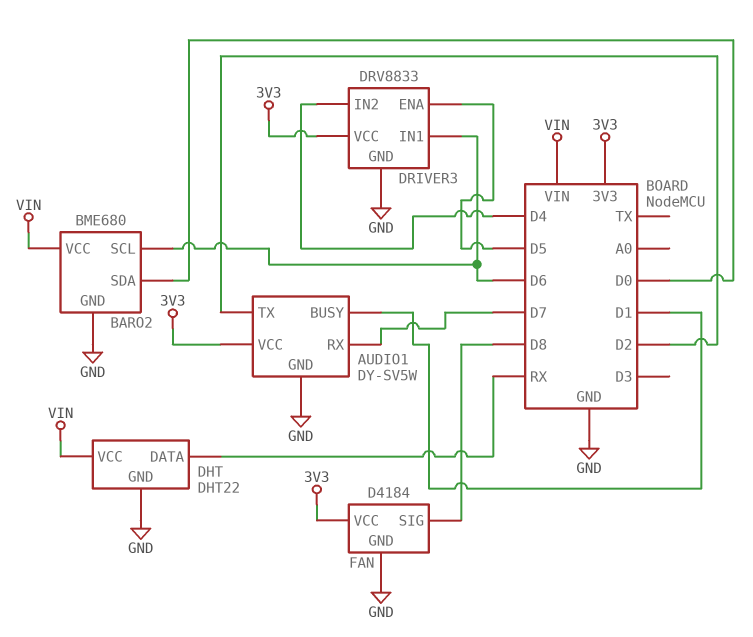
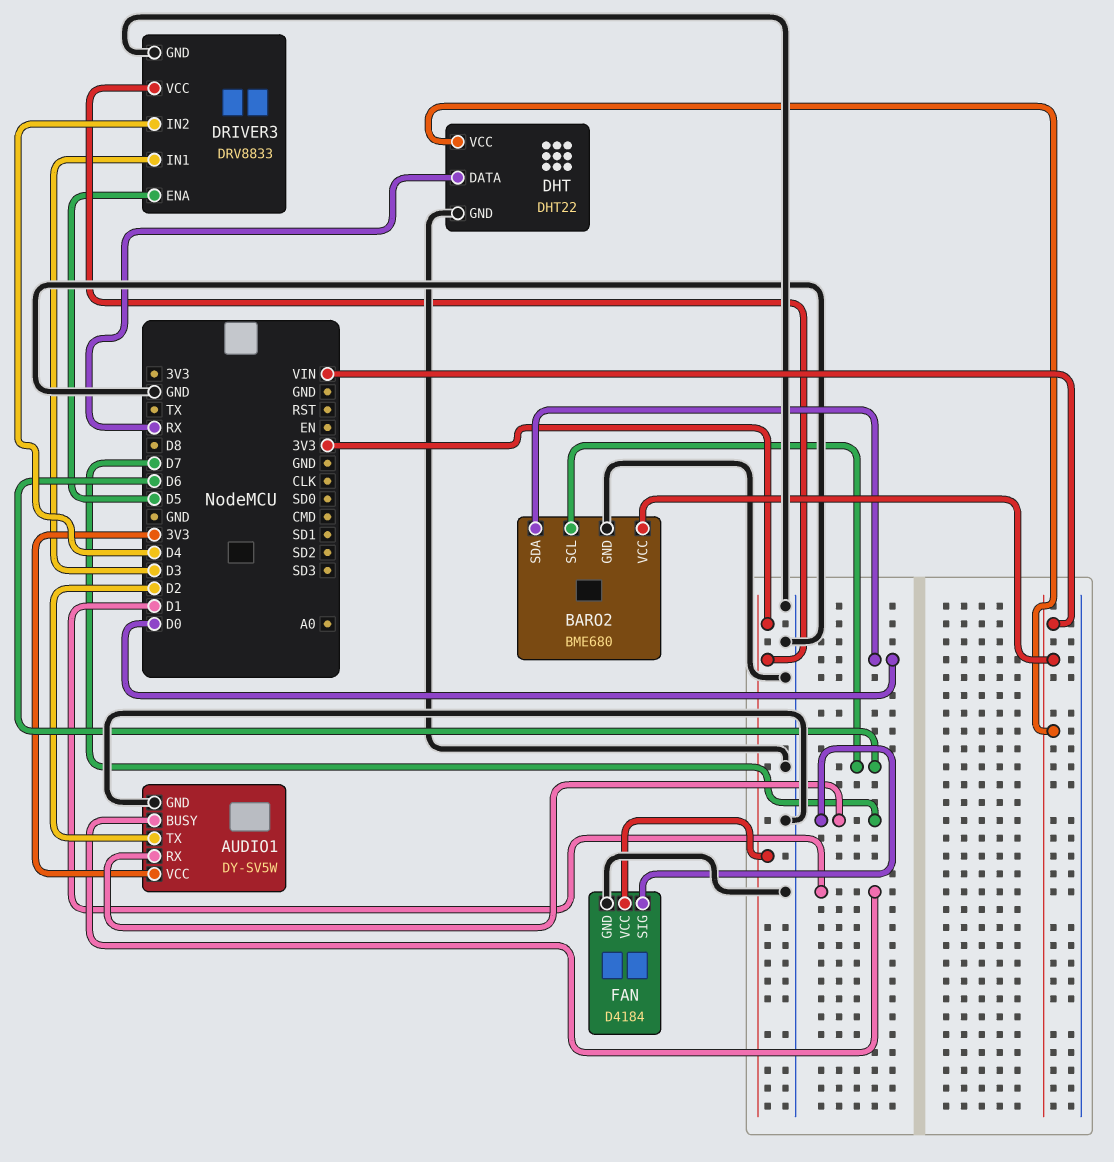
DRIVER3 pin IN1: D6 -> D3
FAN pin SIG: D8 -> D7

